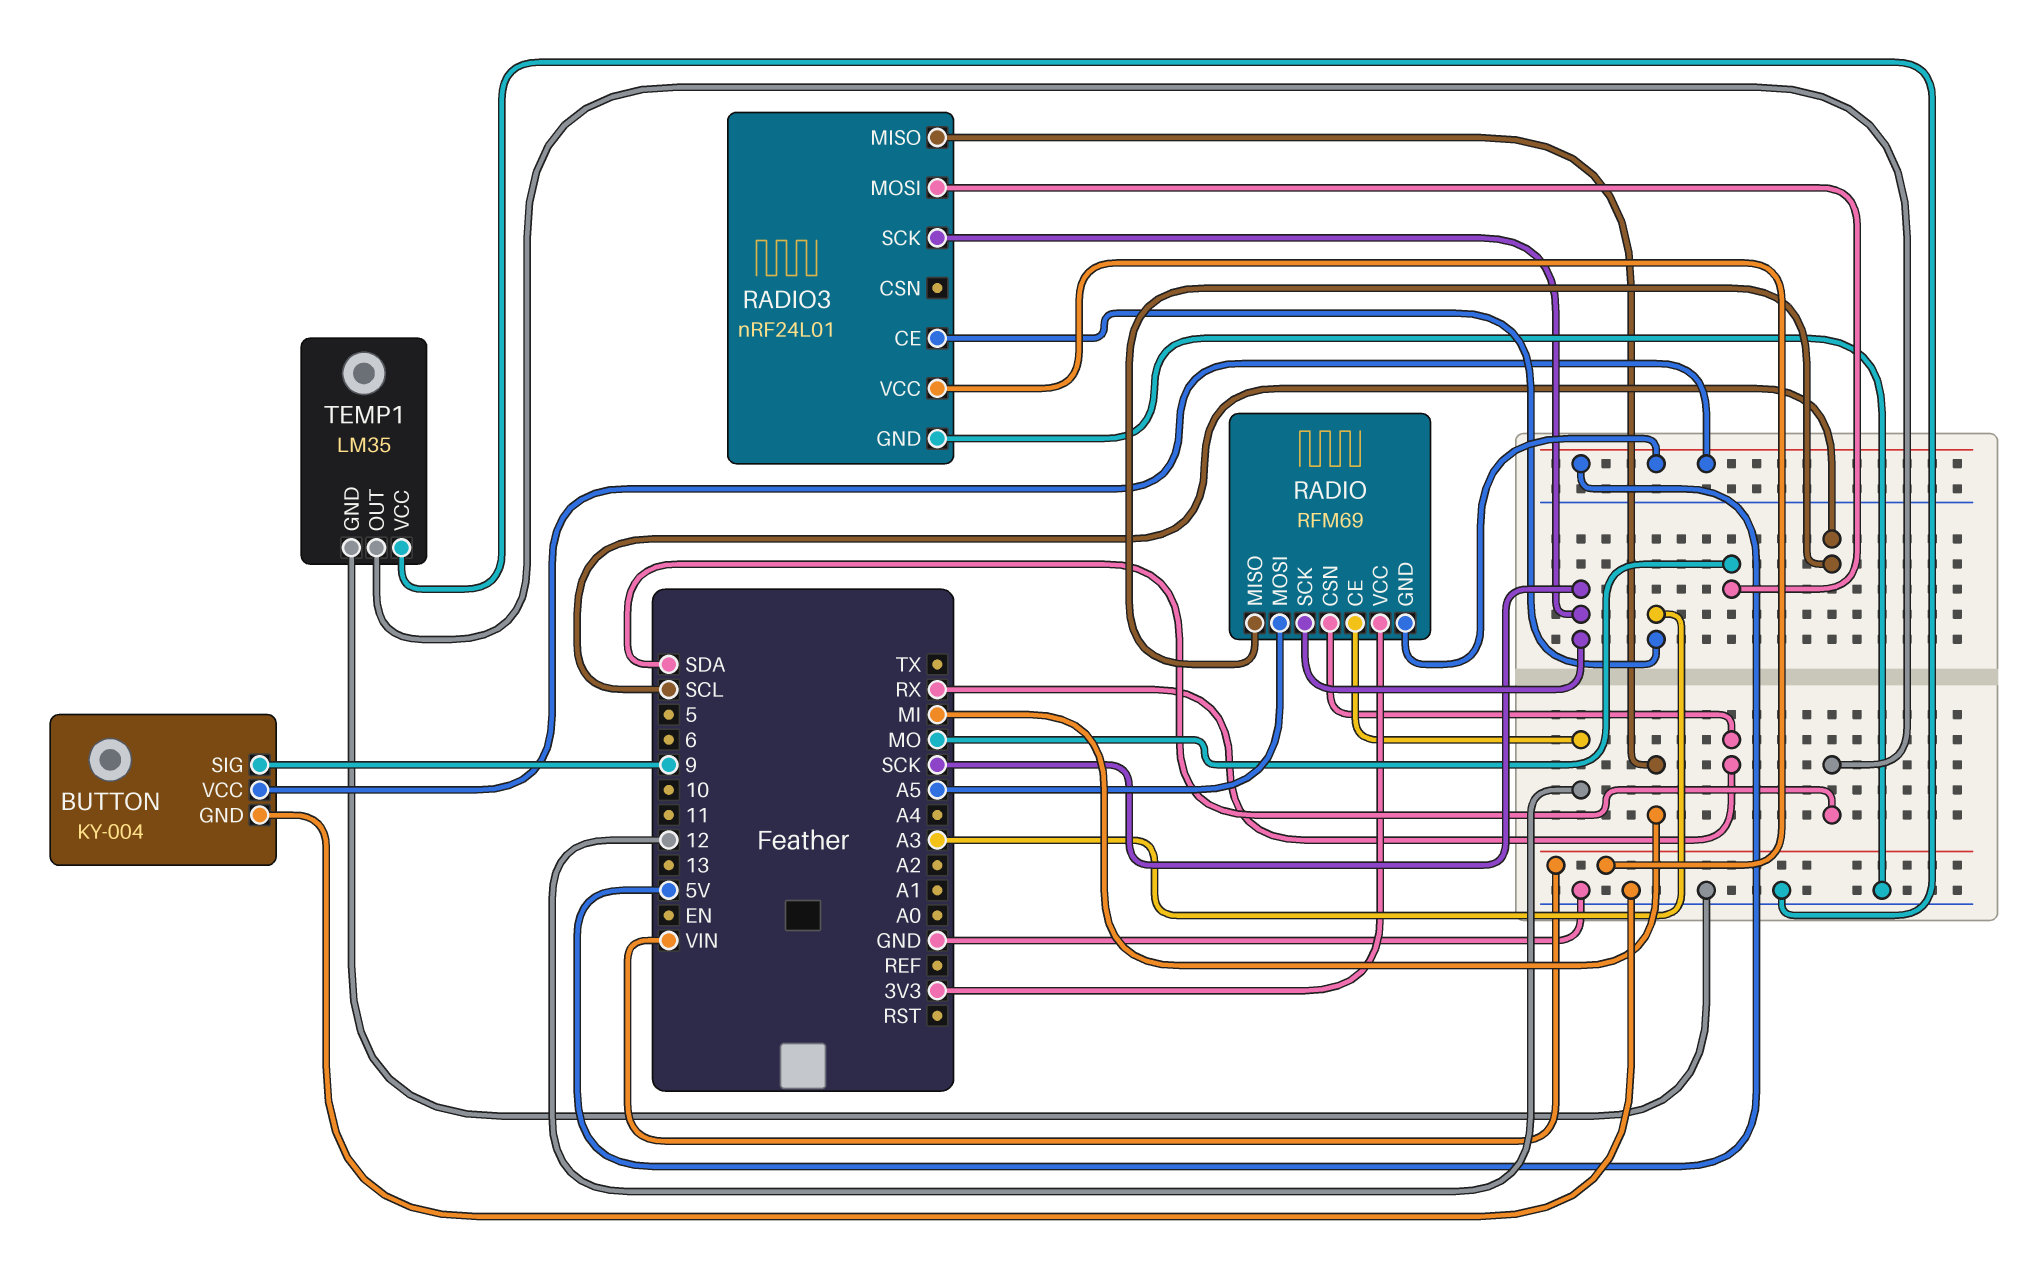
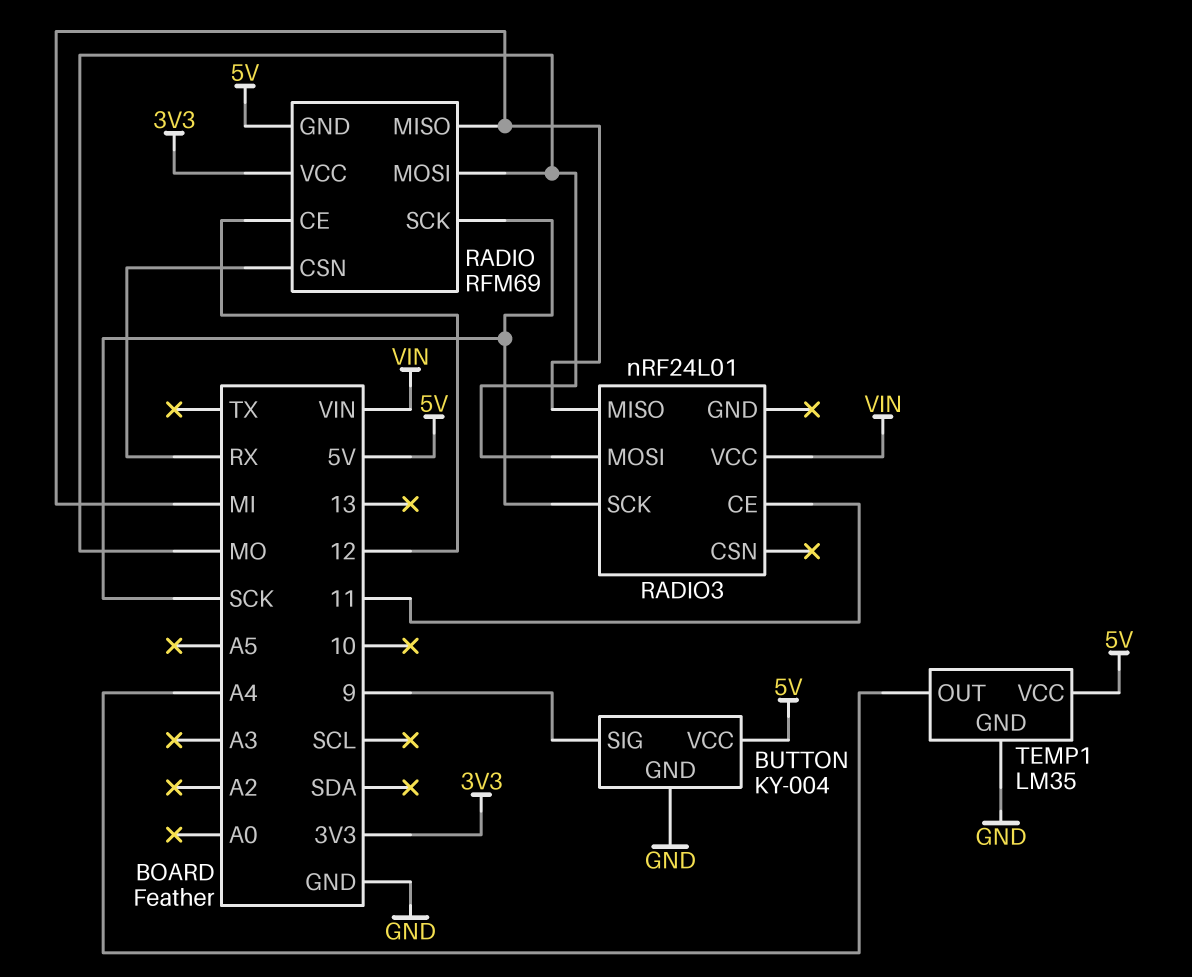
RADIO pin MISO: SCL -> MI
RADIO pin MOSI: A5 -> MO
RADIO3 pin CE: A3 -> 11
RADIO3 pin GND: GND -> none
TEMP1 pin OUT: SDA -> A4
TEMP1 pin VCC: GND -> 5V

